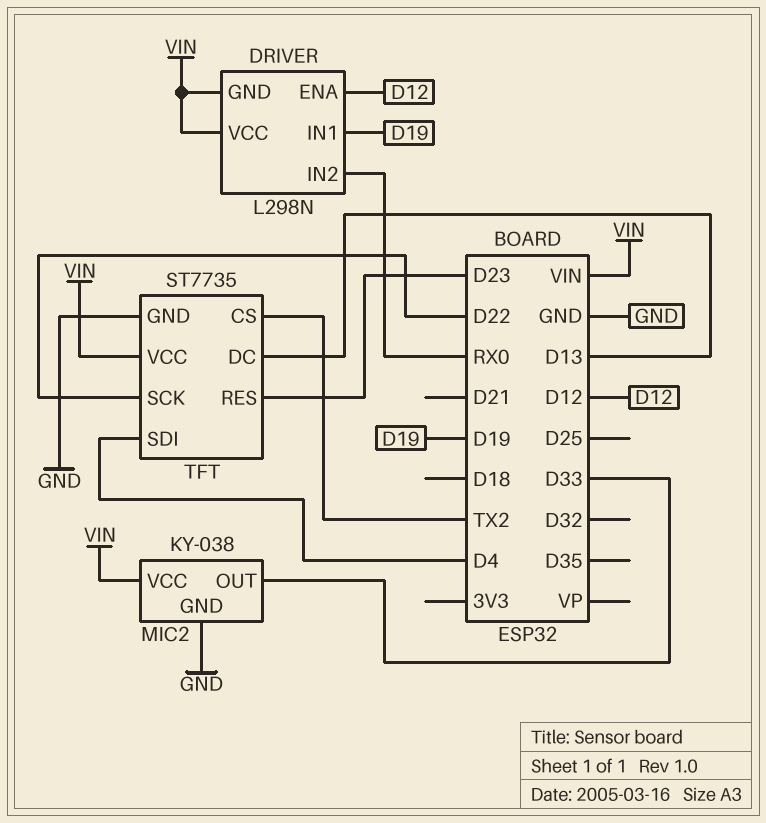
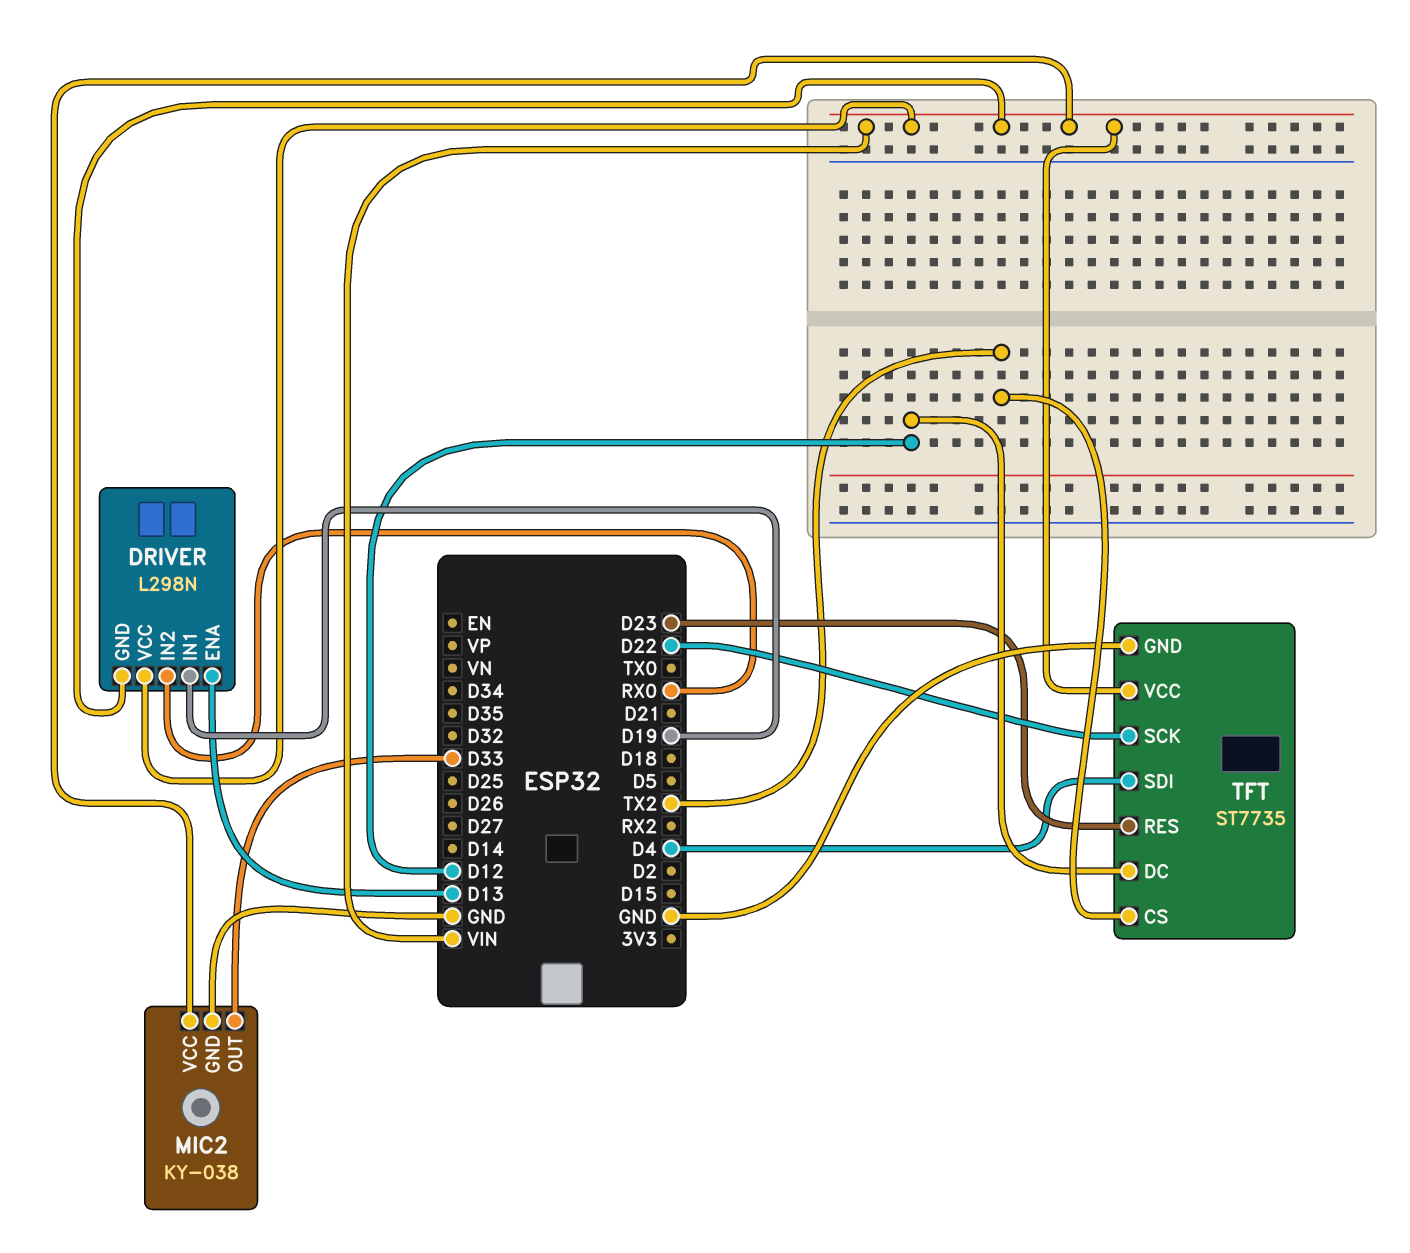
DRIVER pin ENA: D12 -> D13
TFT pin DC: D13 -> D12

